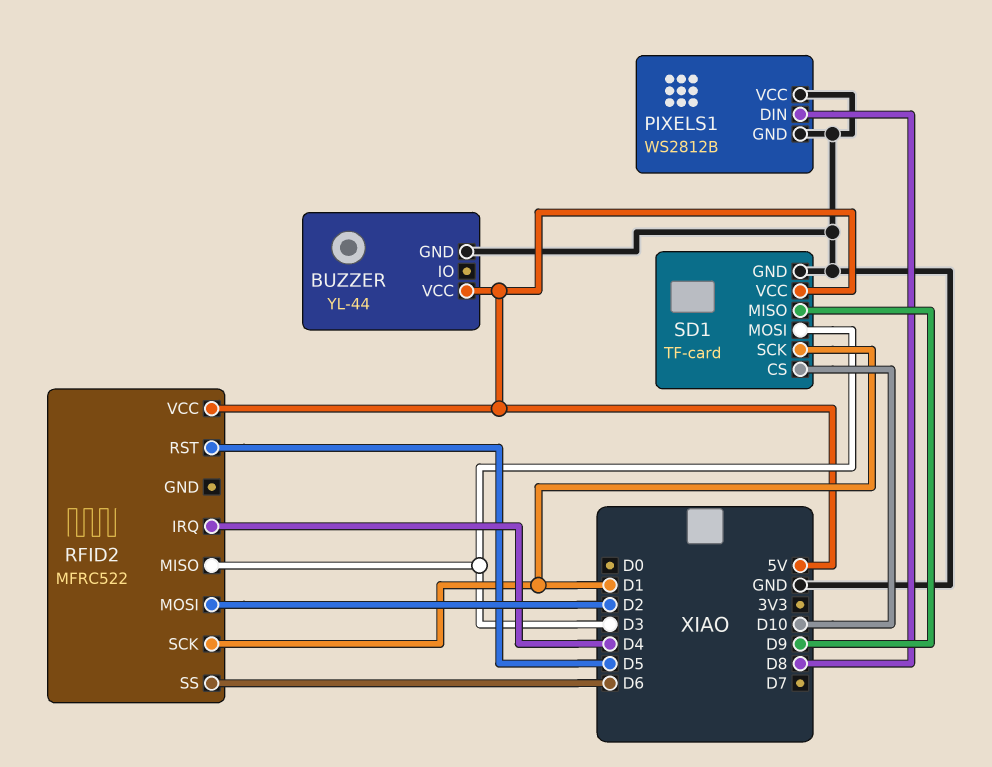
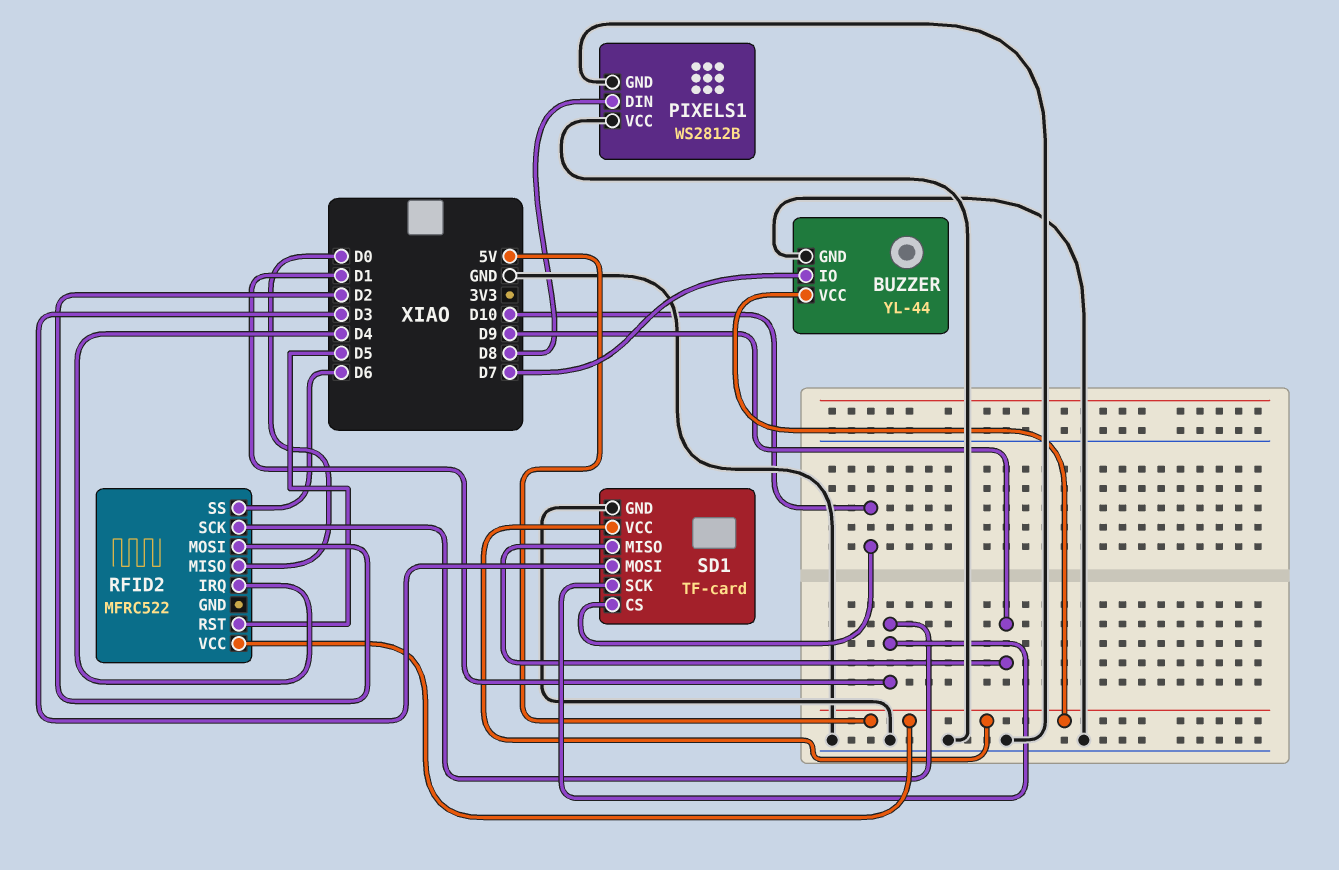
BUZZER pin IO: none -> D7
RFID2 pin MISO: D3 -> D0

